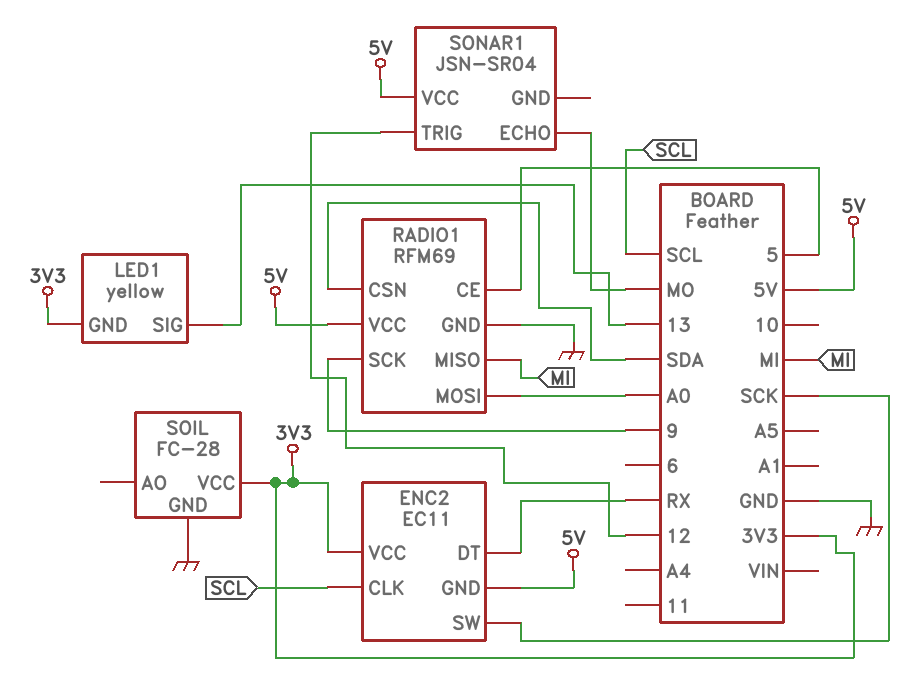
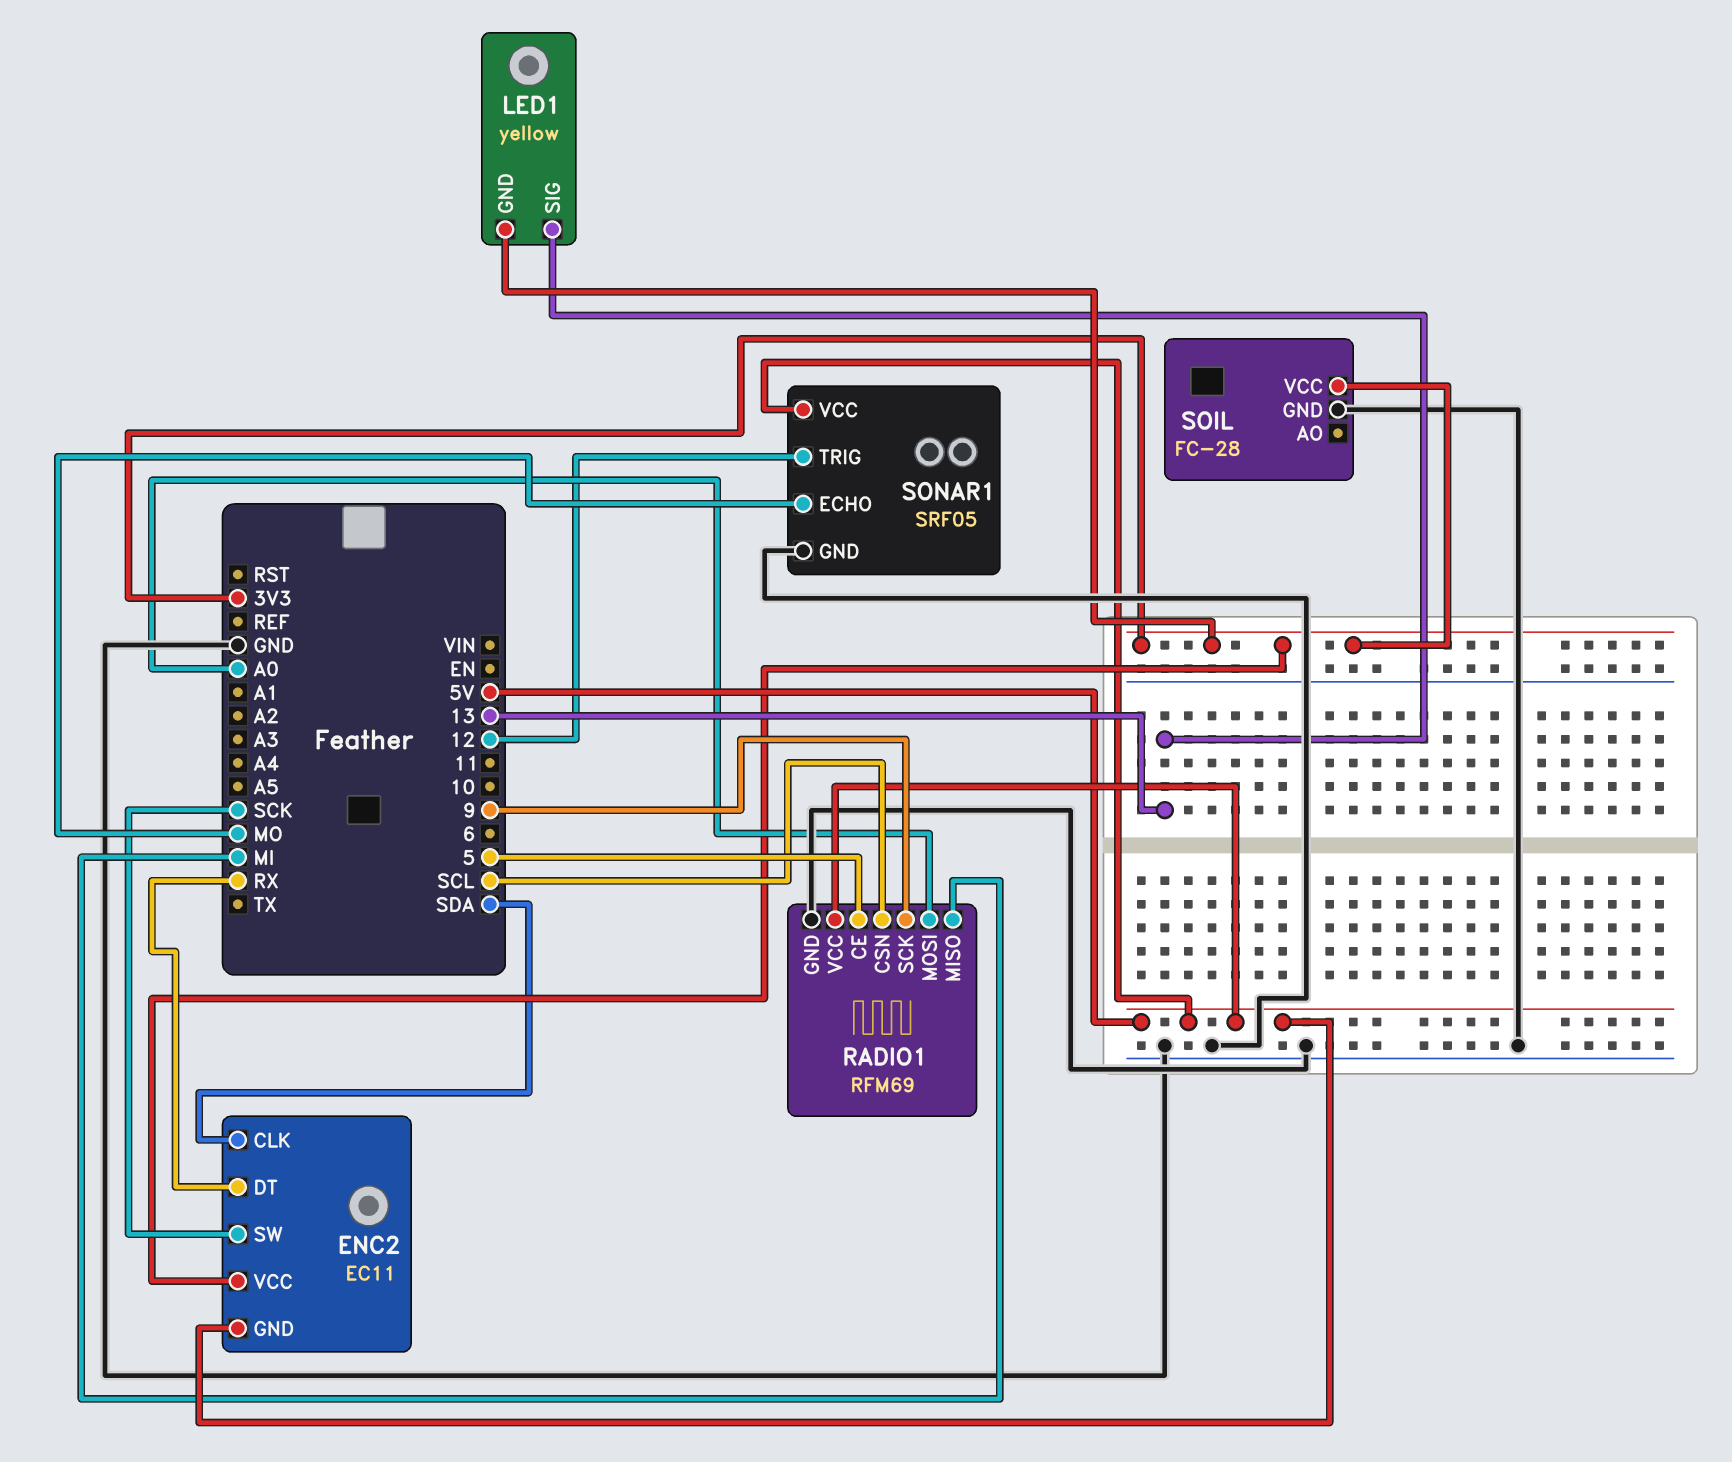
ENC2 pin CLK: SCL -> SDA
RADIO1 pin CSN: SDA -> SCL
SONAR1: JSN-SR04 -> SRF05
SONAR1 pin GND: none -> GND

